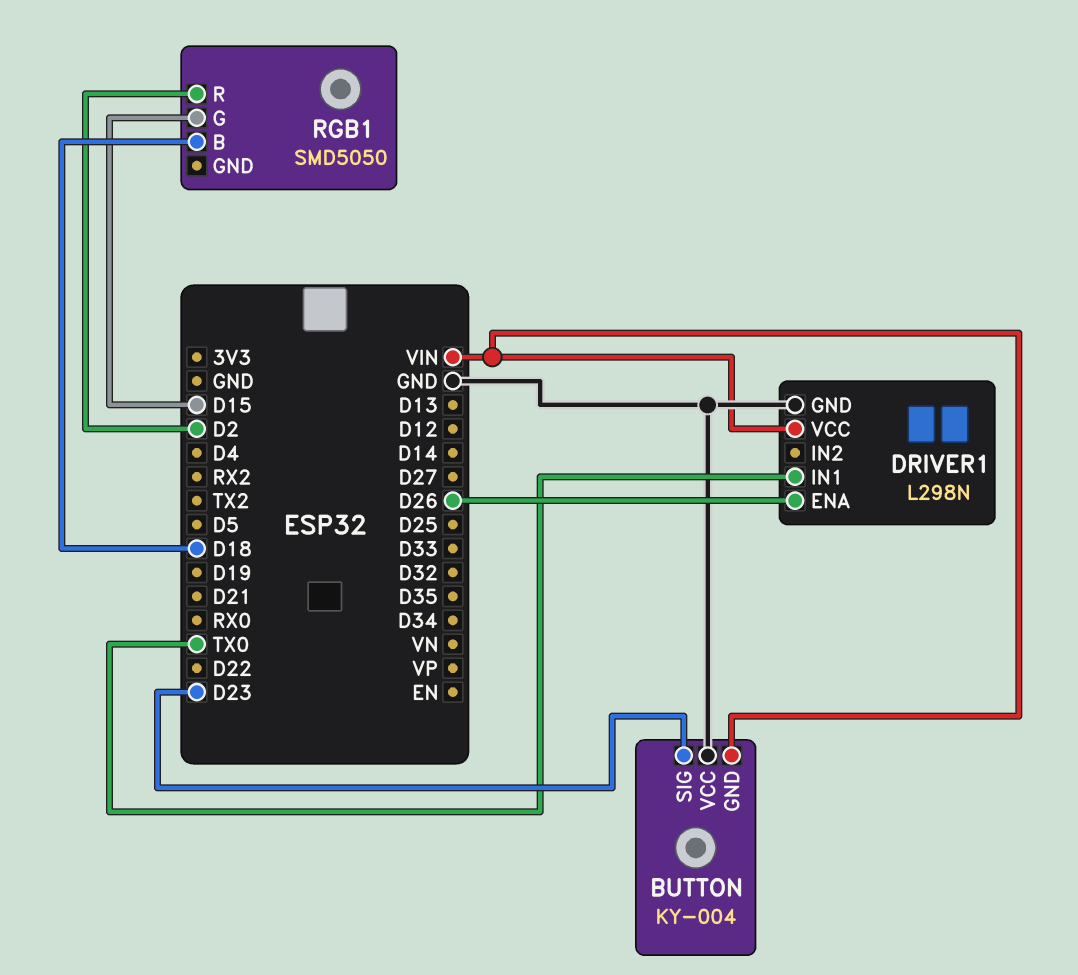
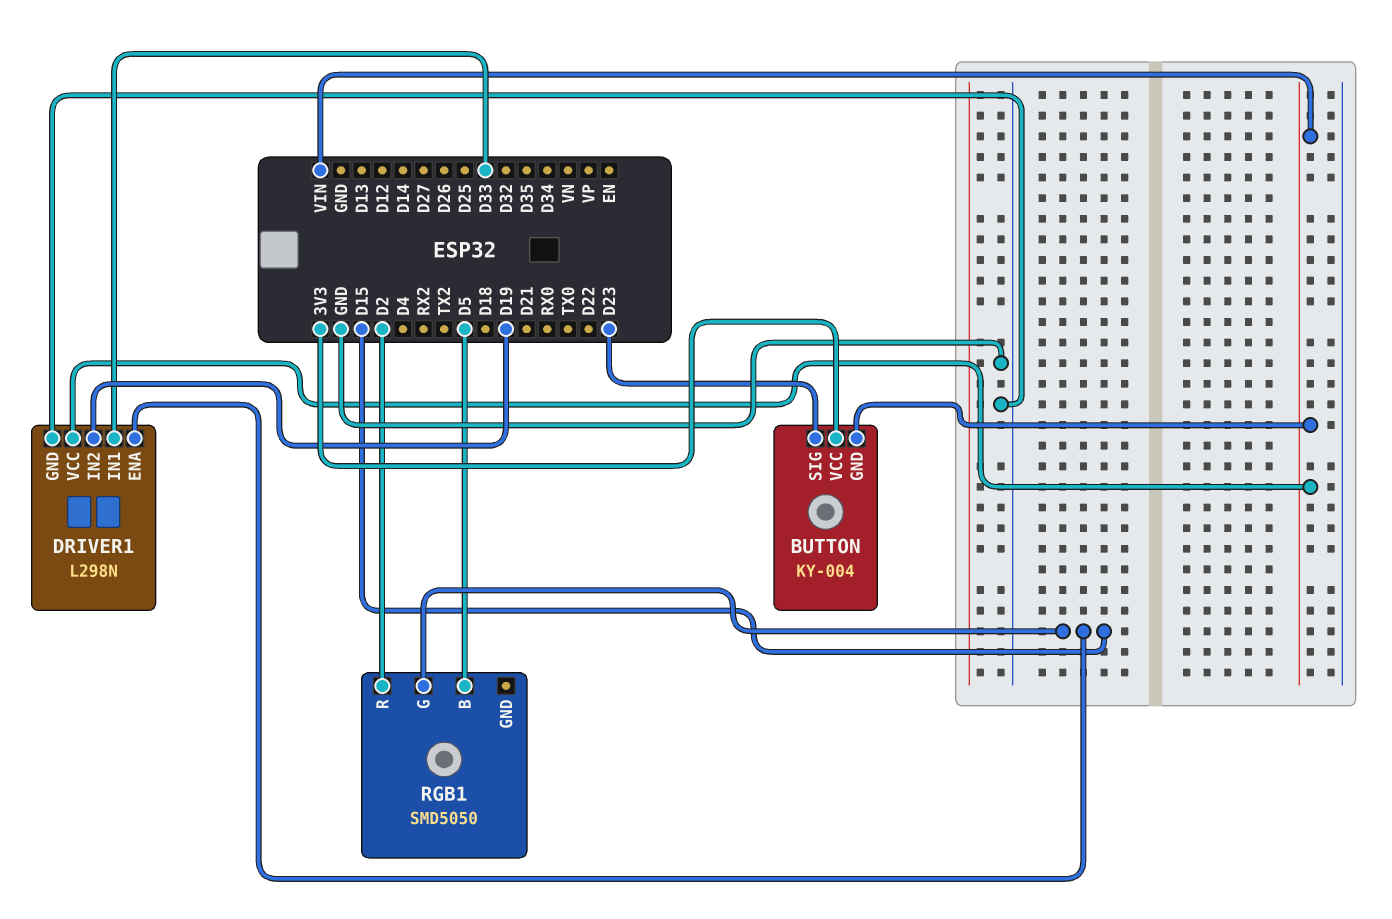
BUTTON pin VCC: GND -> 3V3
DRIVER1 pin ENA: D26 -> D15
DRIVER1 pin IN1: TX0 -> D33
DRIVER1 pin IN2: none -> D19
RGB1 pin B: D18 -> D5

